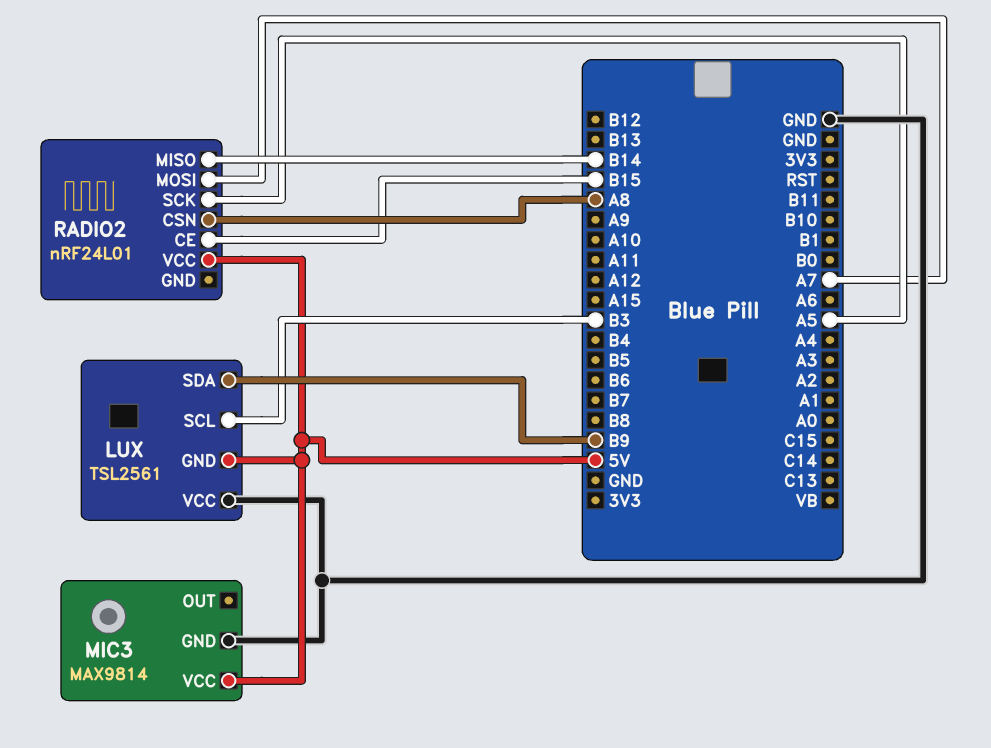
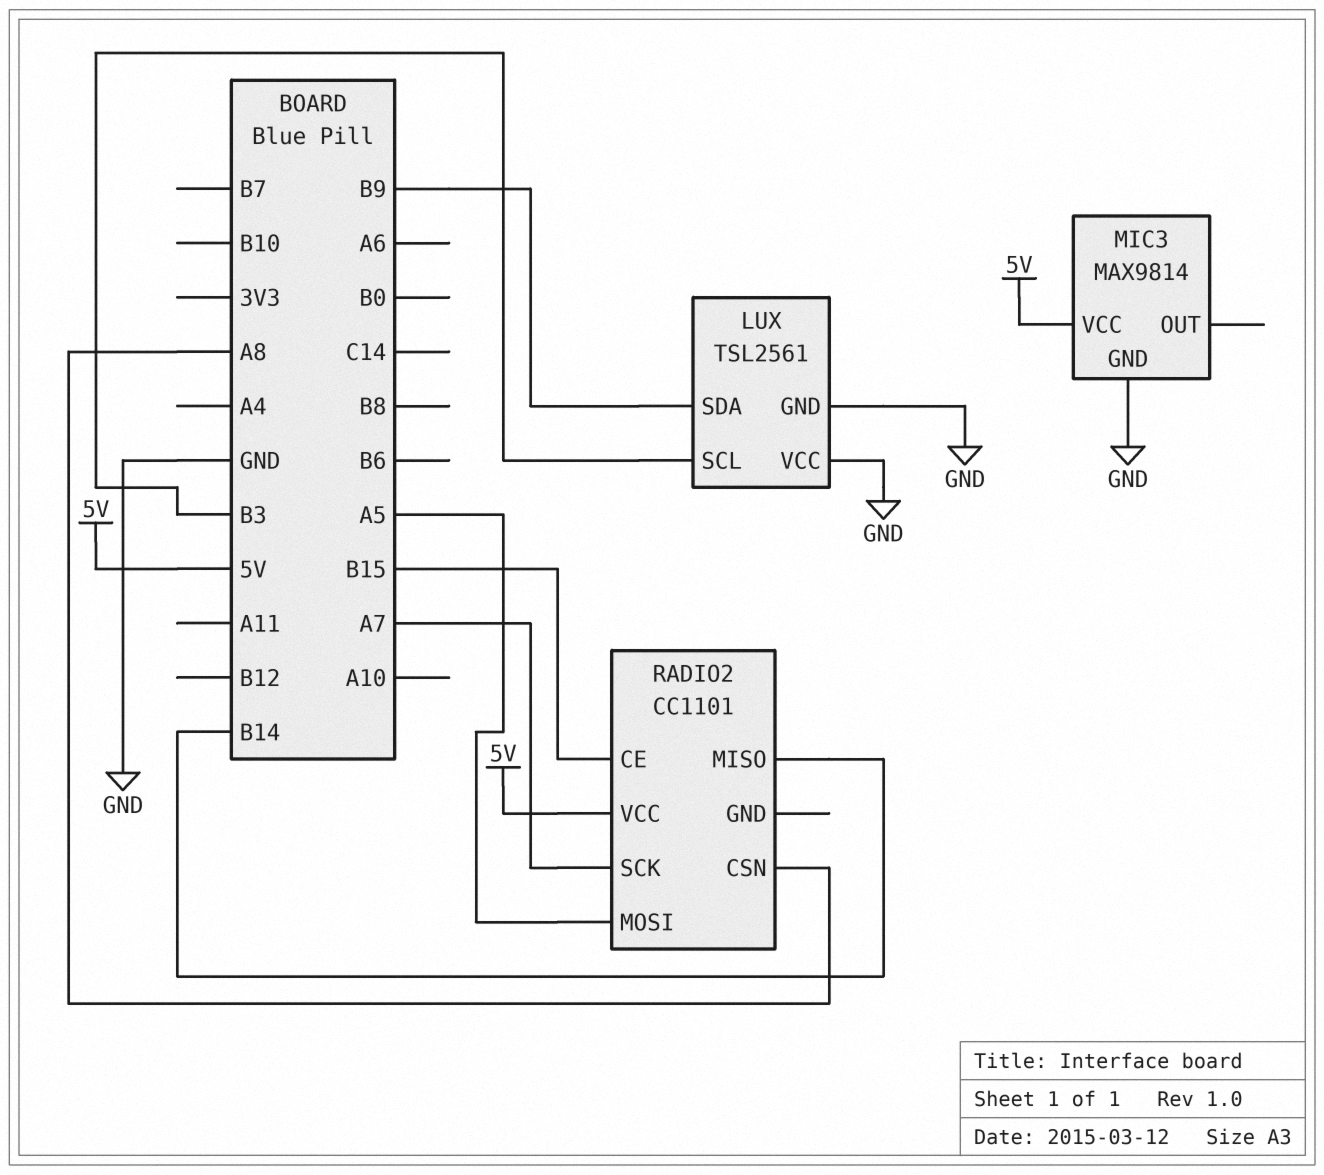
LUX pin GND: 5V -> GND
RADIO2: nRF24L01 -> CC1101
RADIO2 pin MOSI: A7 -> A5
RADIO2 pin SCK: A5 -> A7

